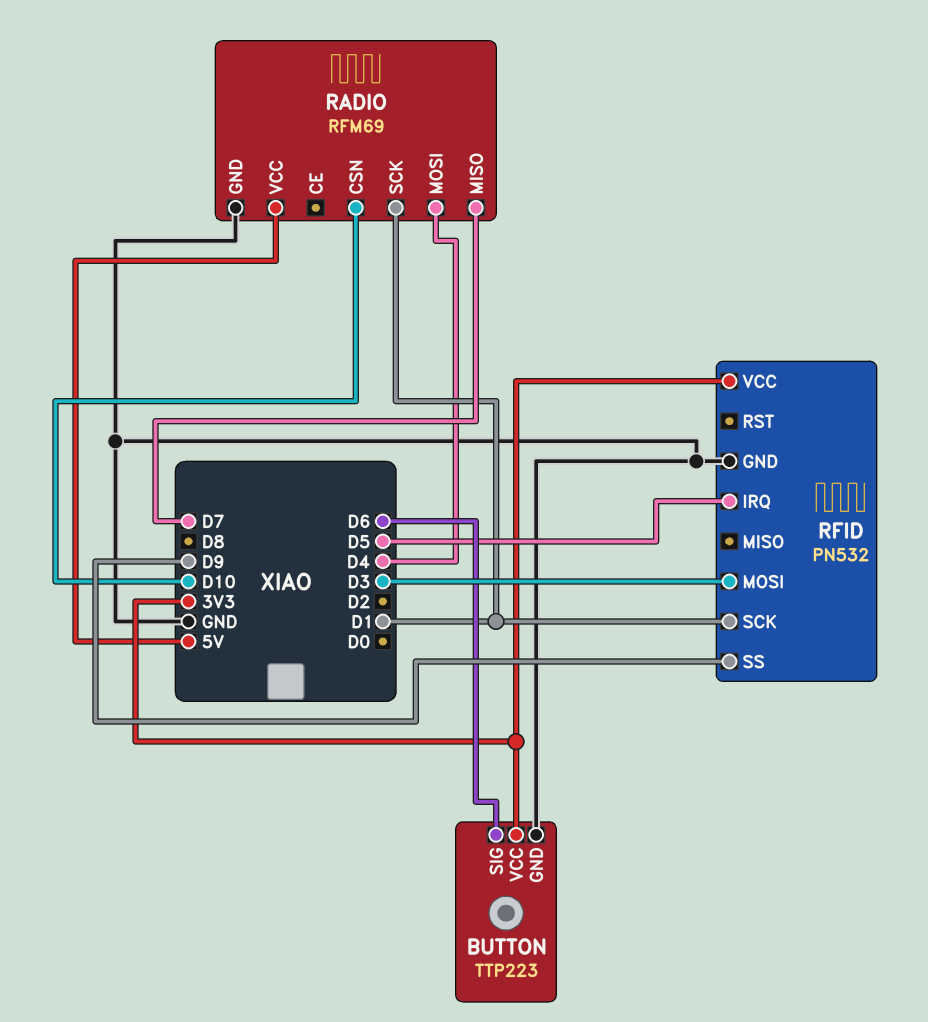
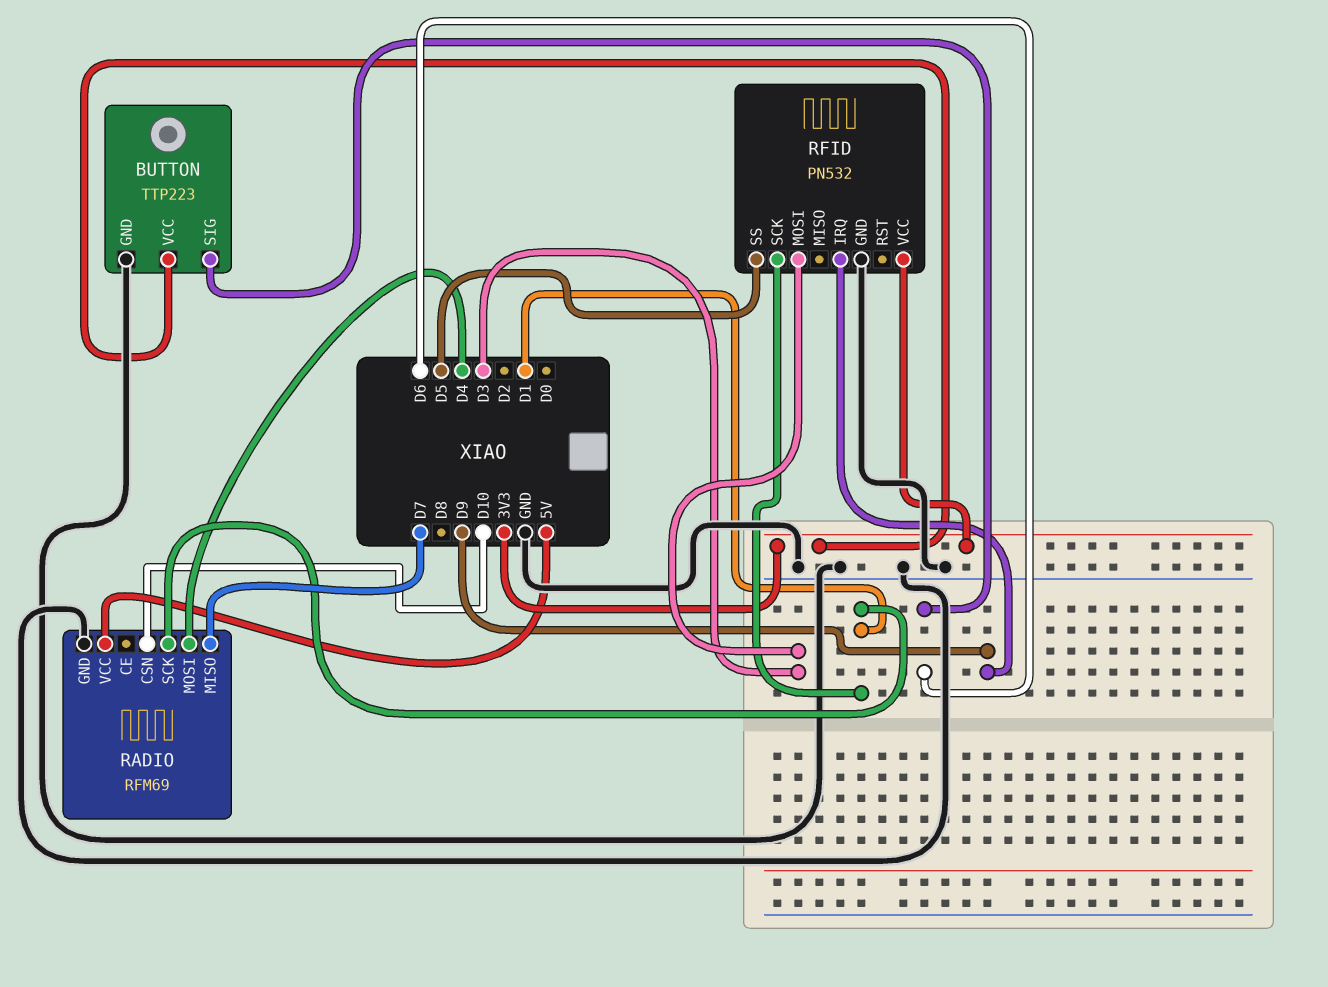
RFID pin IRQ: D5 -> D9
RFID pin SS: D9 -> D5

